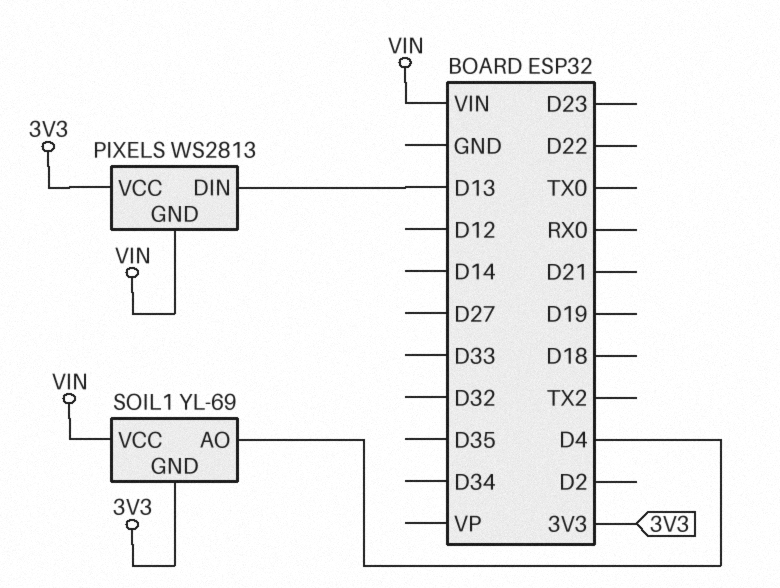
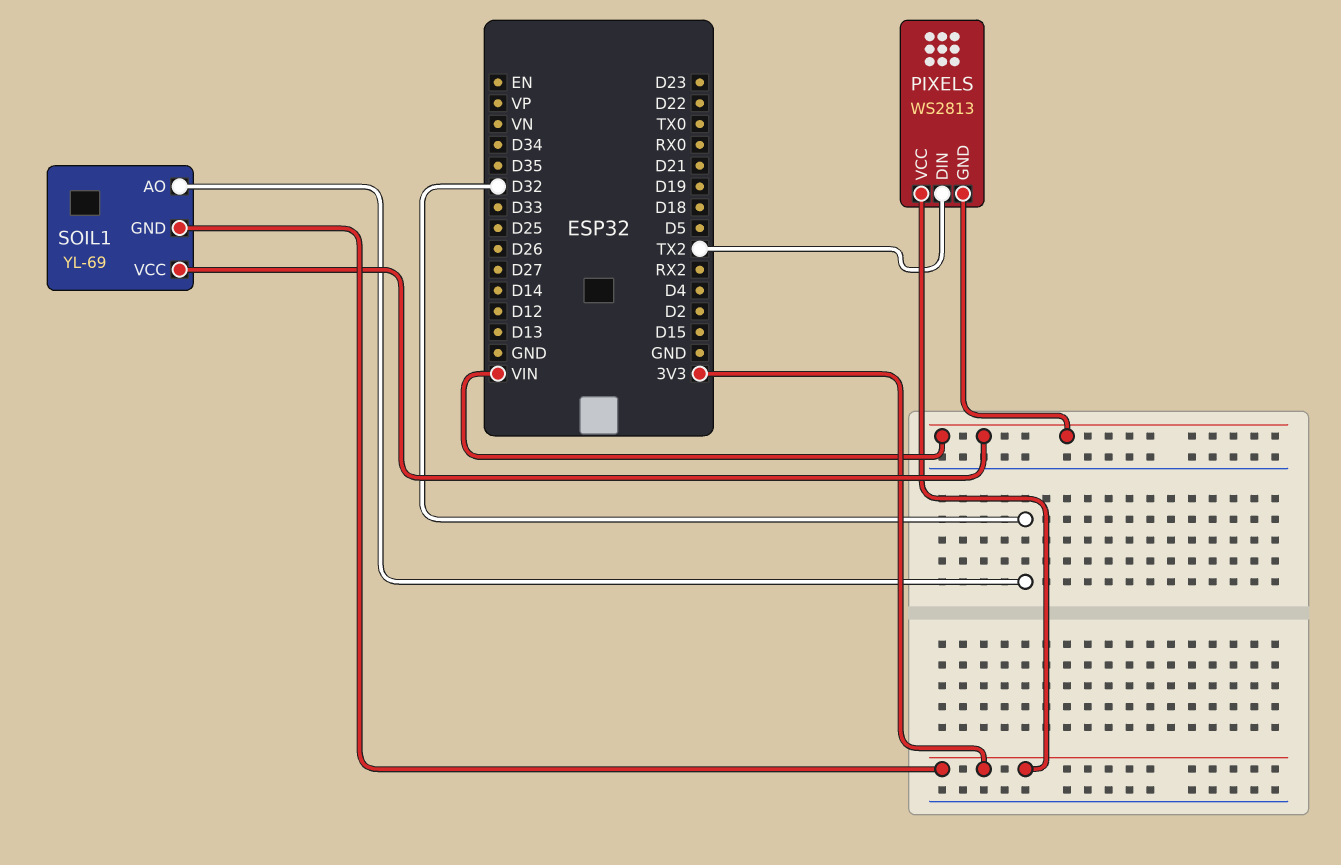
PIXELS pin DIN: D13 -> TX2
SOIL1 pin AO: D4 -> D32

